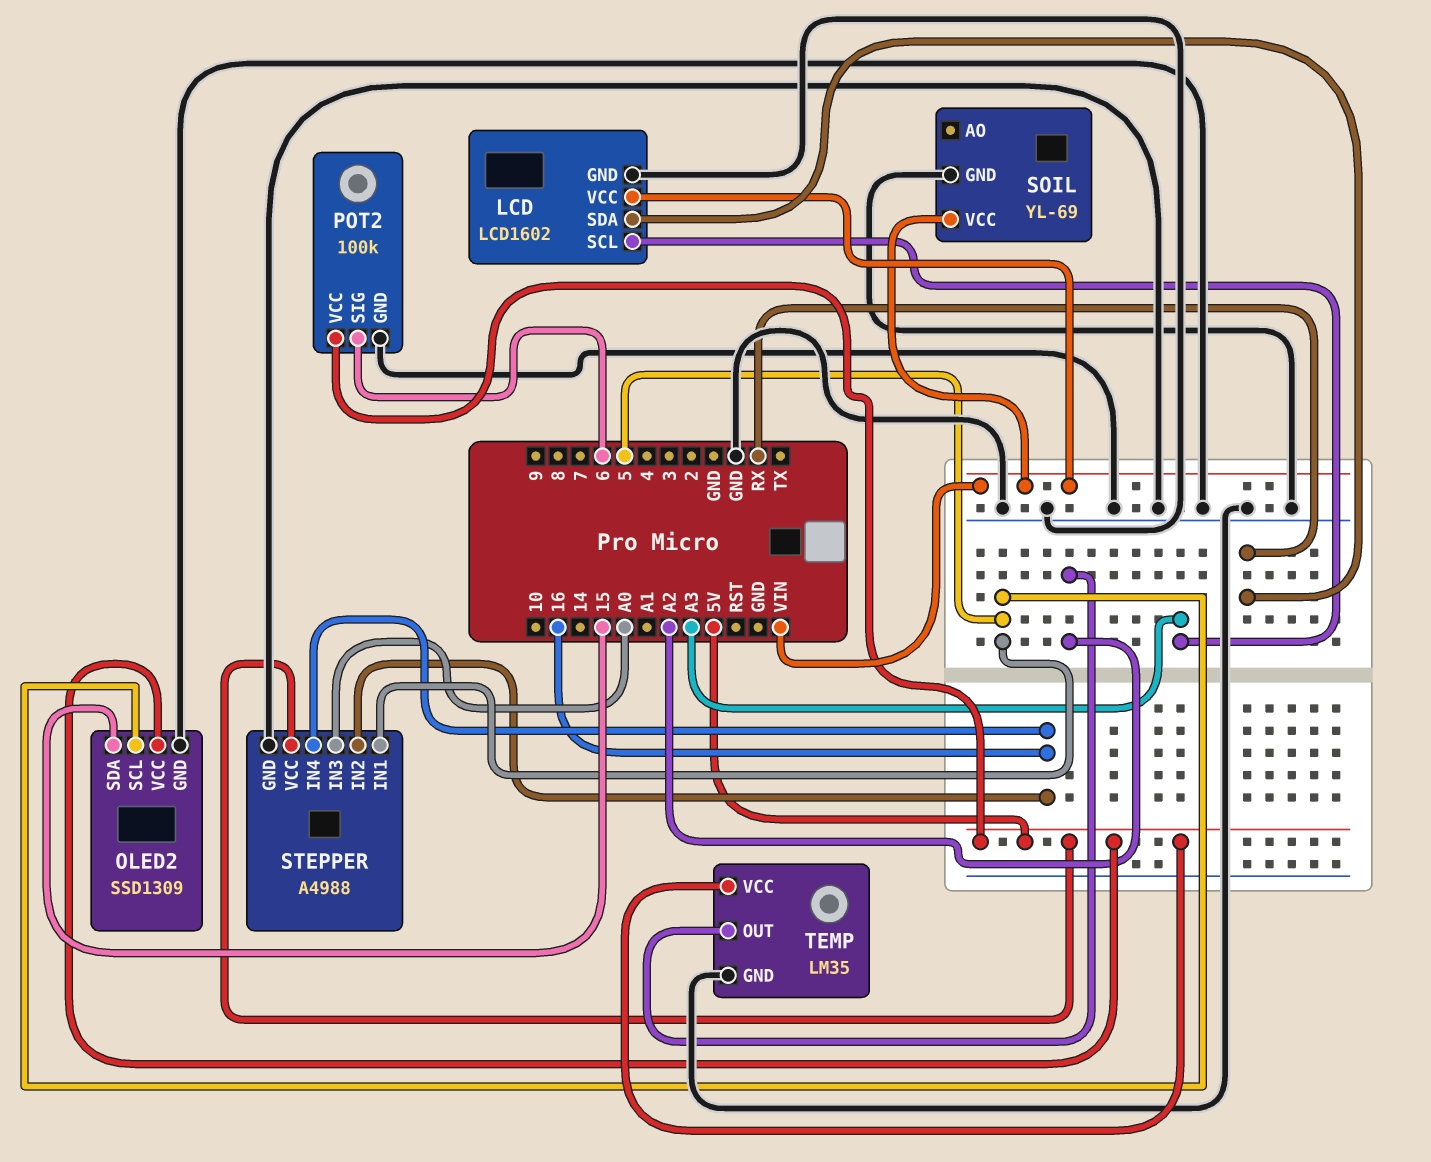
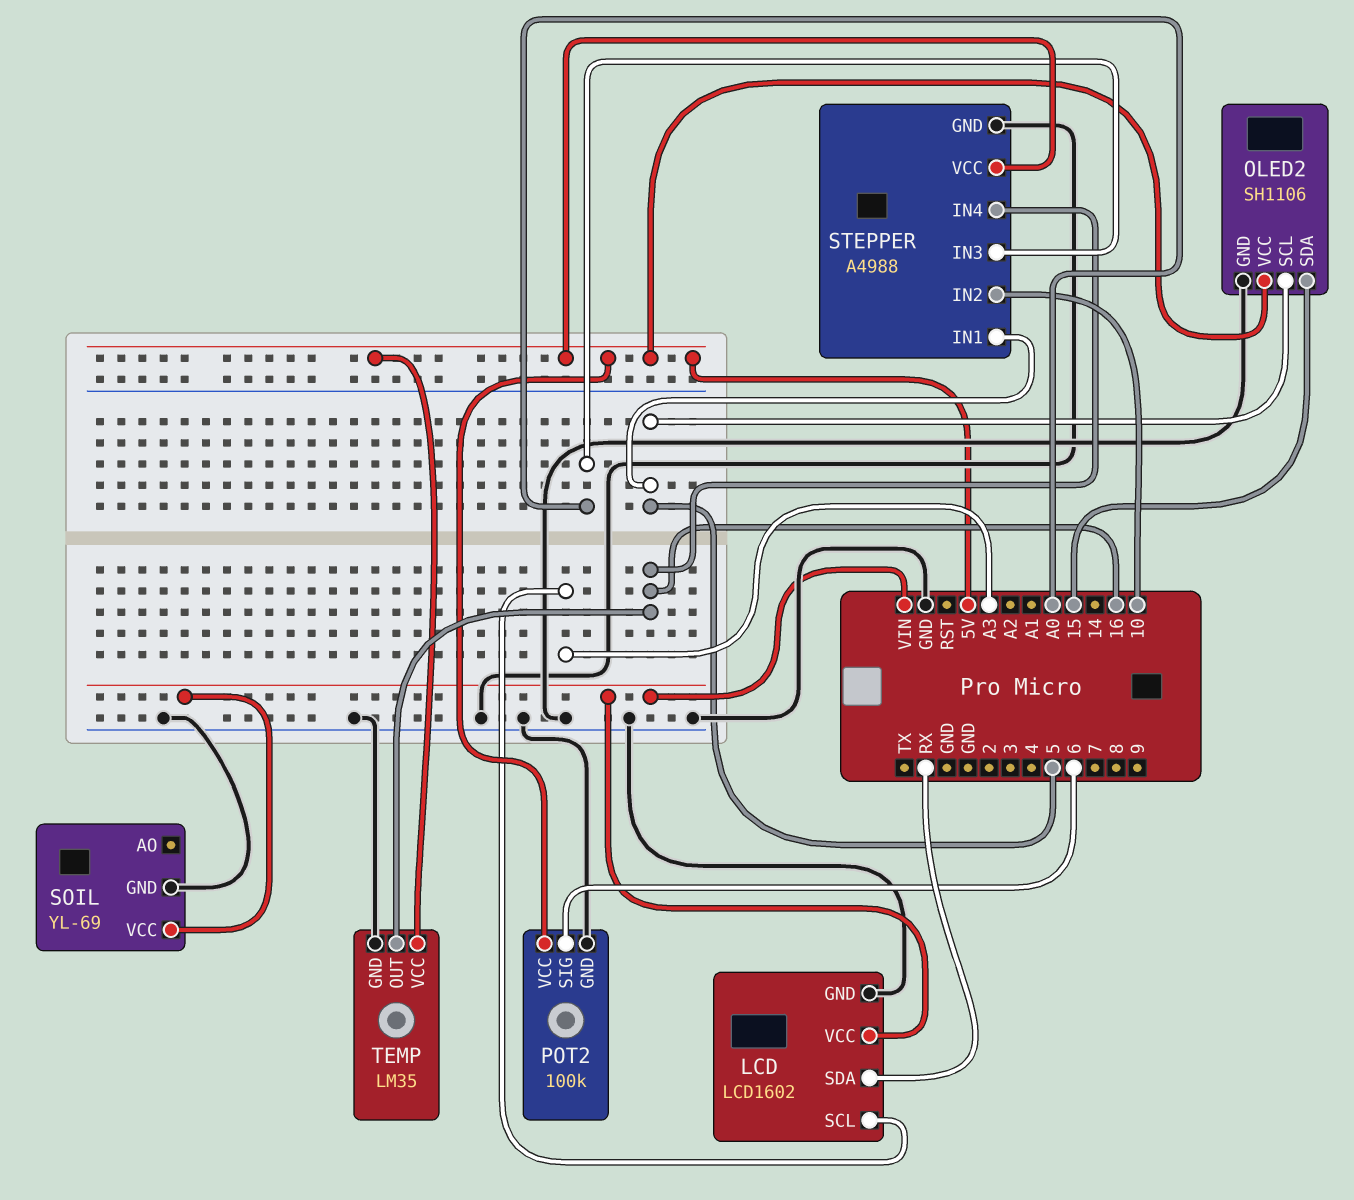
OLED2: SSD1309 -> SH1106
STEPPER pin IN2: 16 -> 10
TEMP pin OUT: A2 -> 16

